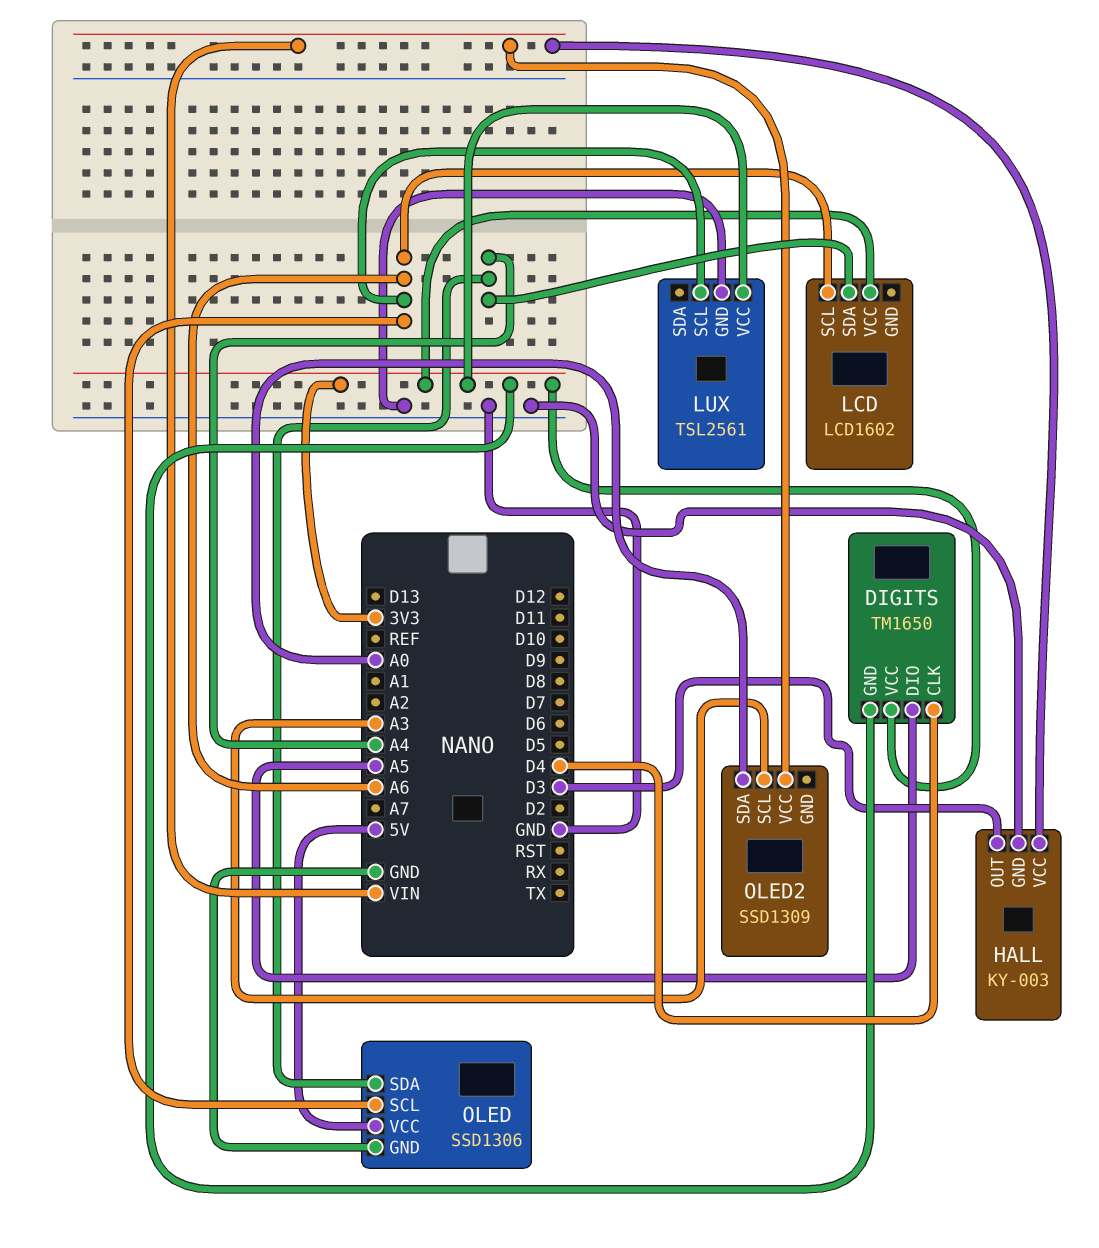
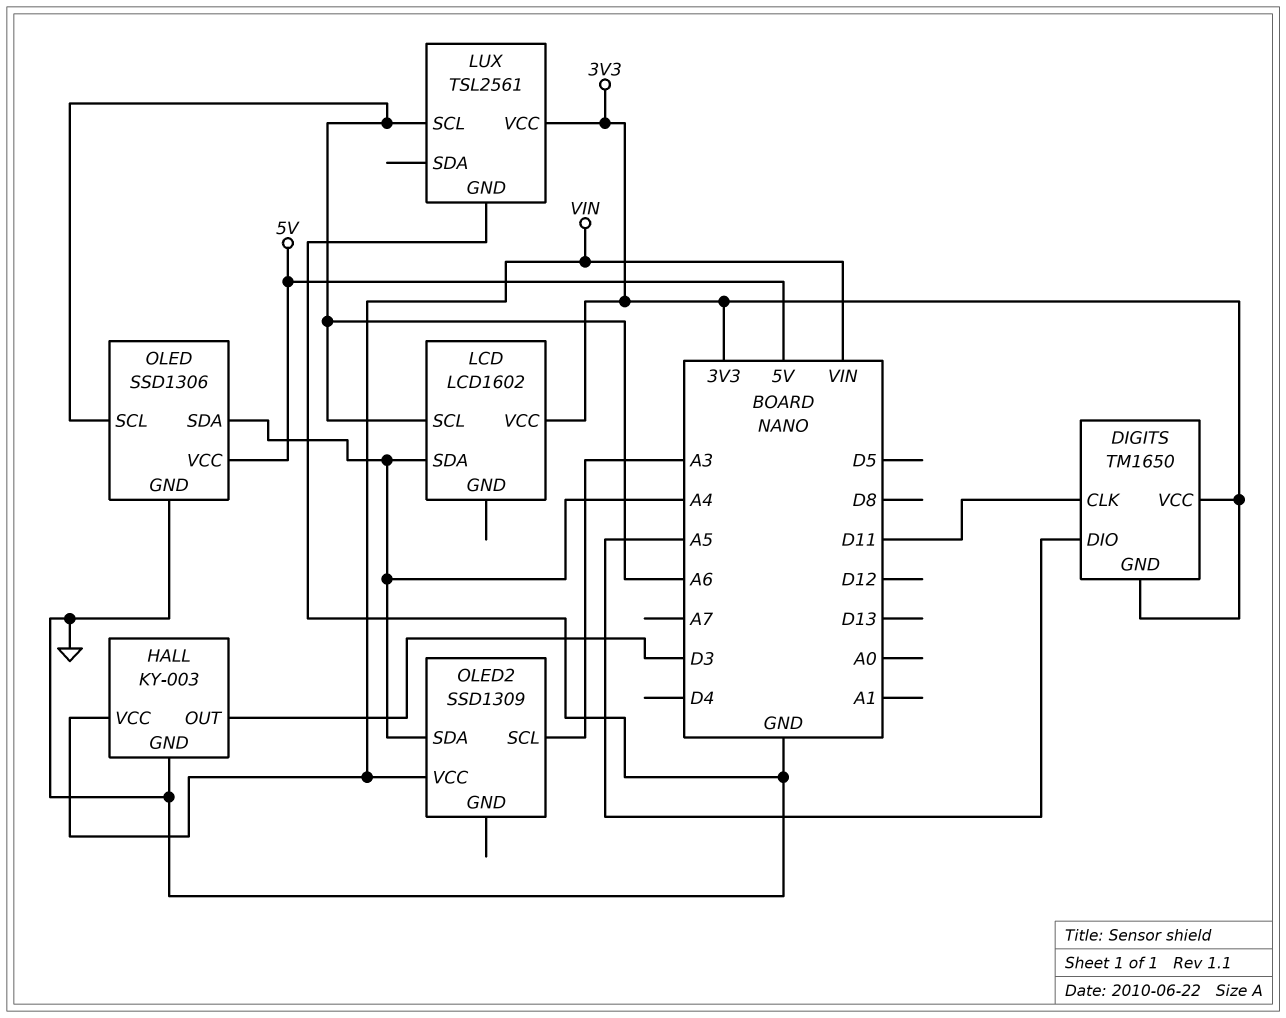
DIGITS pin CLK: D4 -> D11
OLED2 pin SDA: A0 -> A4

